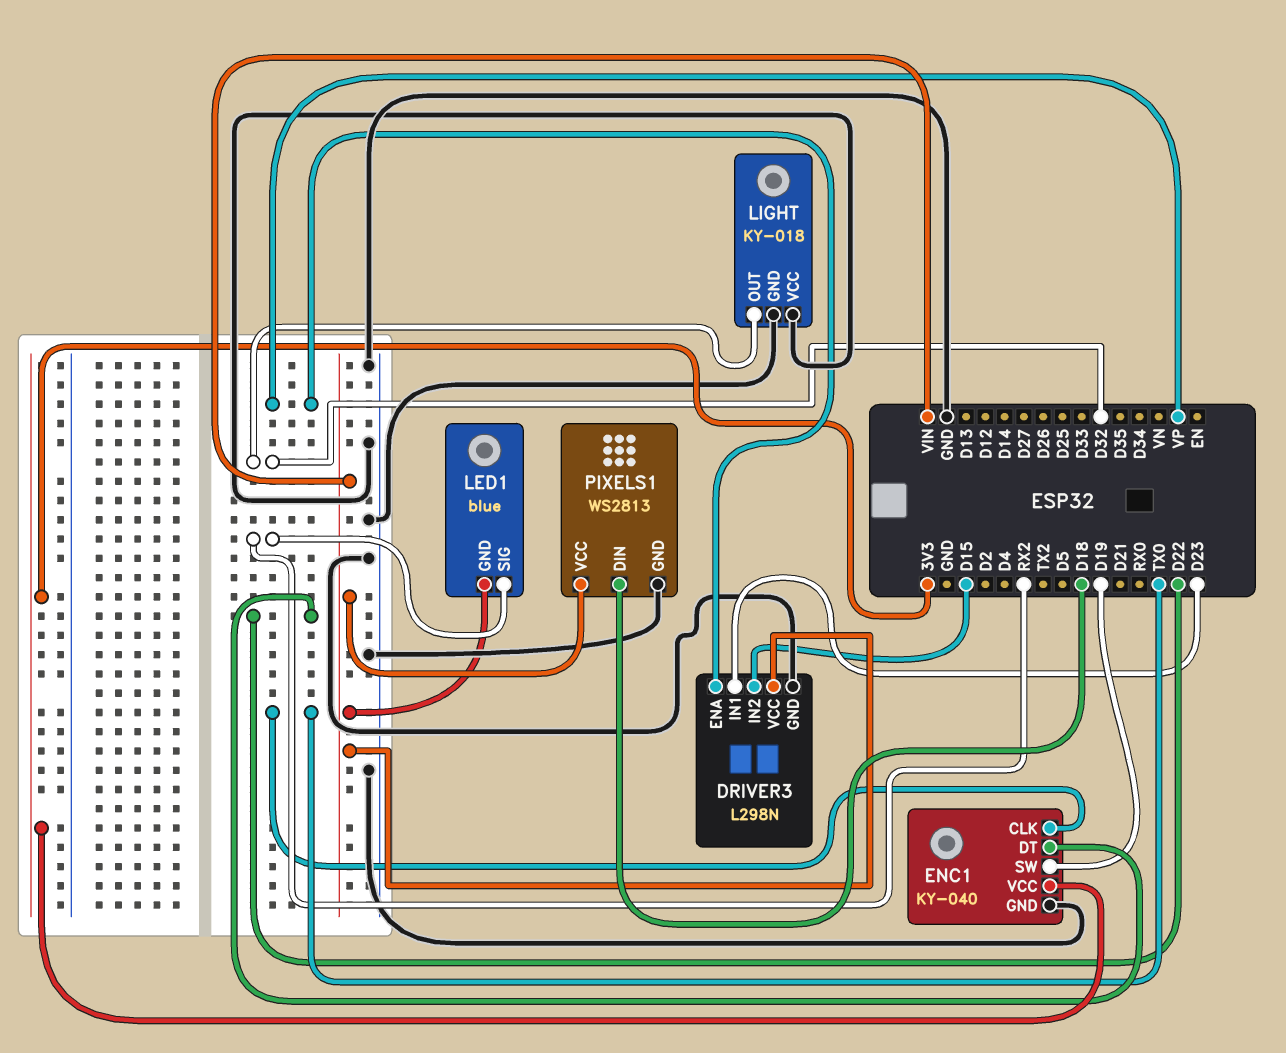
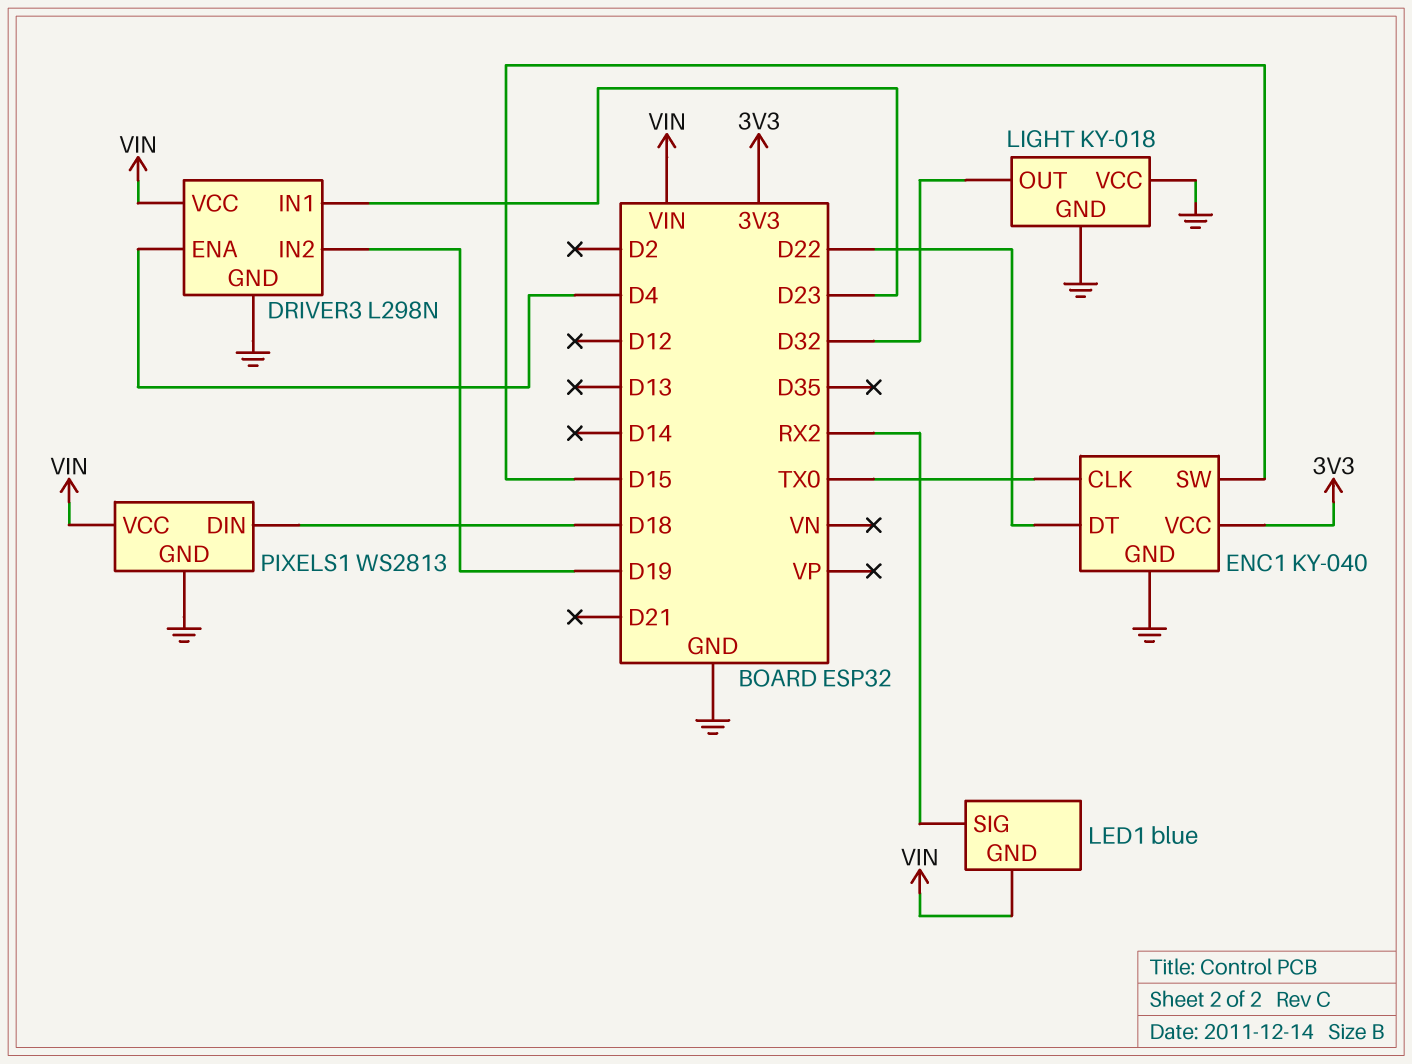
DRIVER3 pin ENA: VP -> D4
DRIVER3 pin IN2: D15 -> D19
ENC1 pin SW: D19 -> D15

